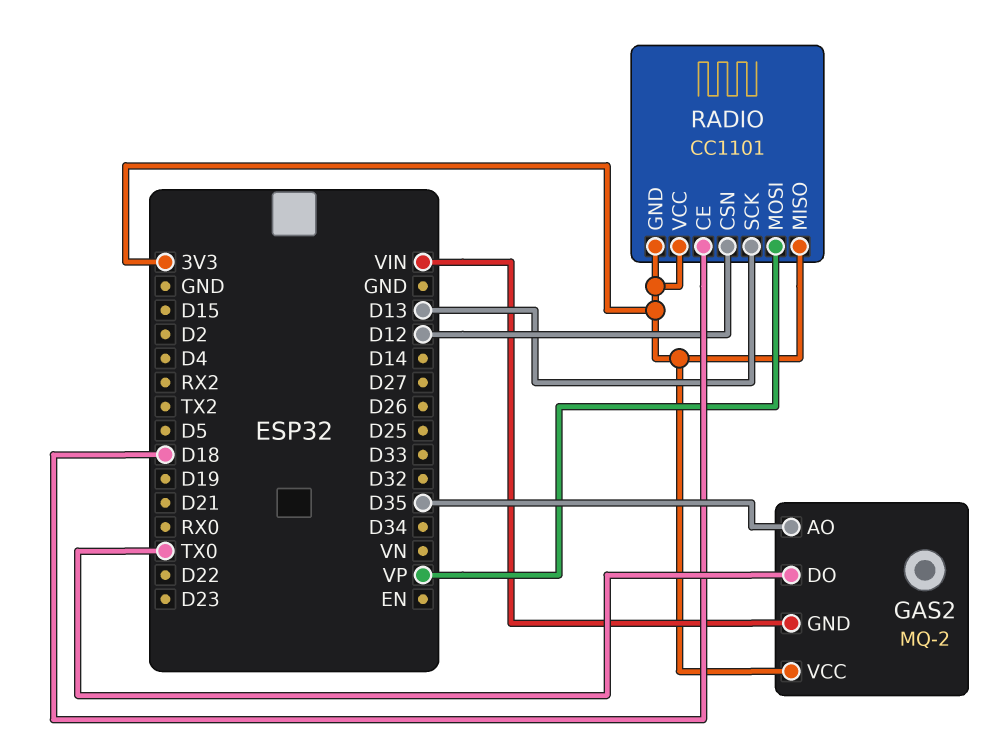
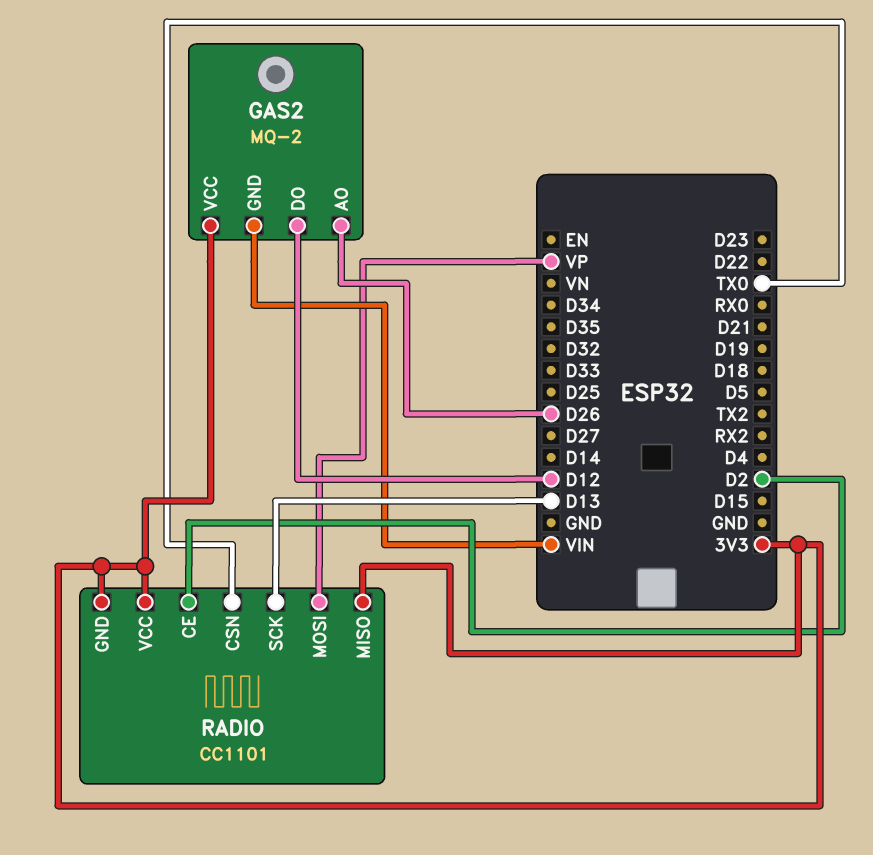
GAS2 pin AO: D35 -> D26
GAS2 pin DO: TX0 -> D12
RADIO pin CE: D18 -> D2
RADIO pin CSN: D12 -> TX0

